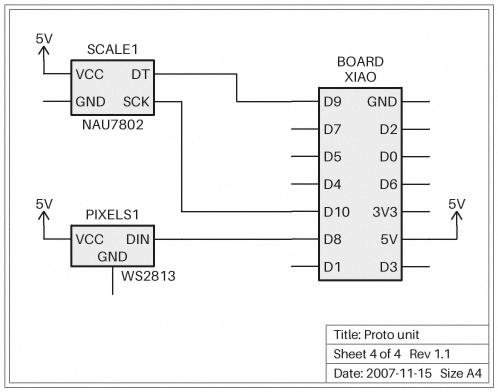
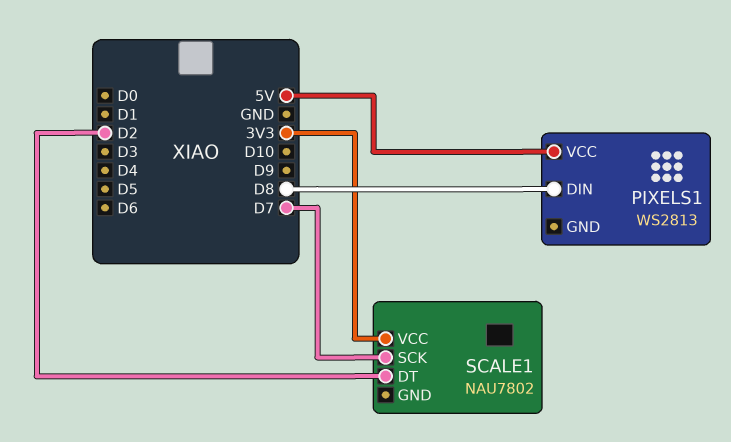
SCALE1 pin DT: D9 -> D2
SCALE1 pin SCK: D10 -> D7
SCALE1 pin VCC: 5V -> 3V3

